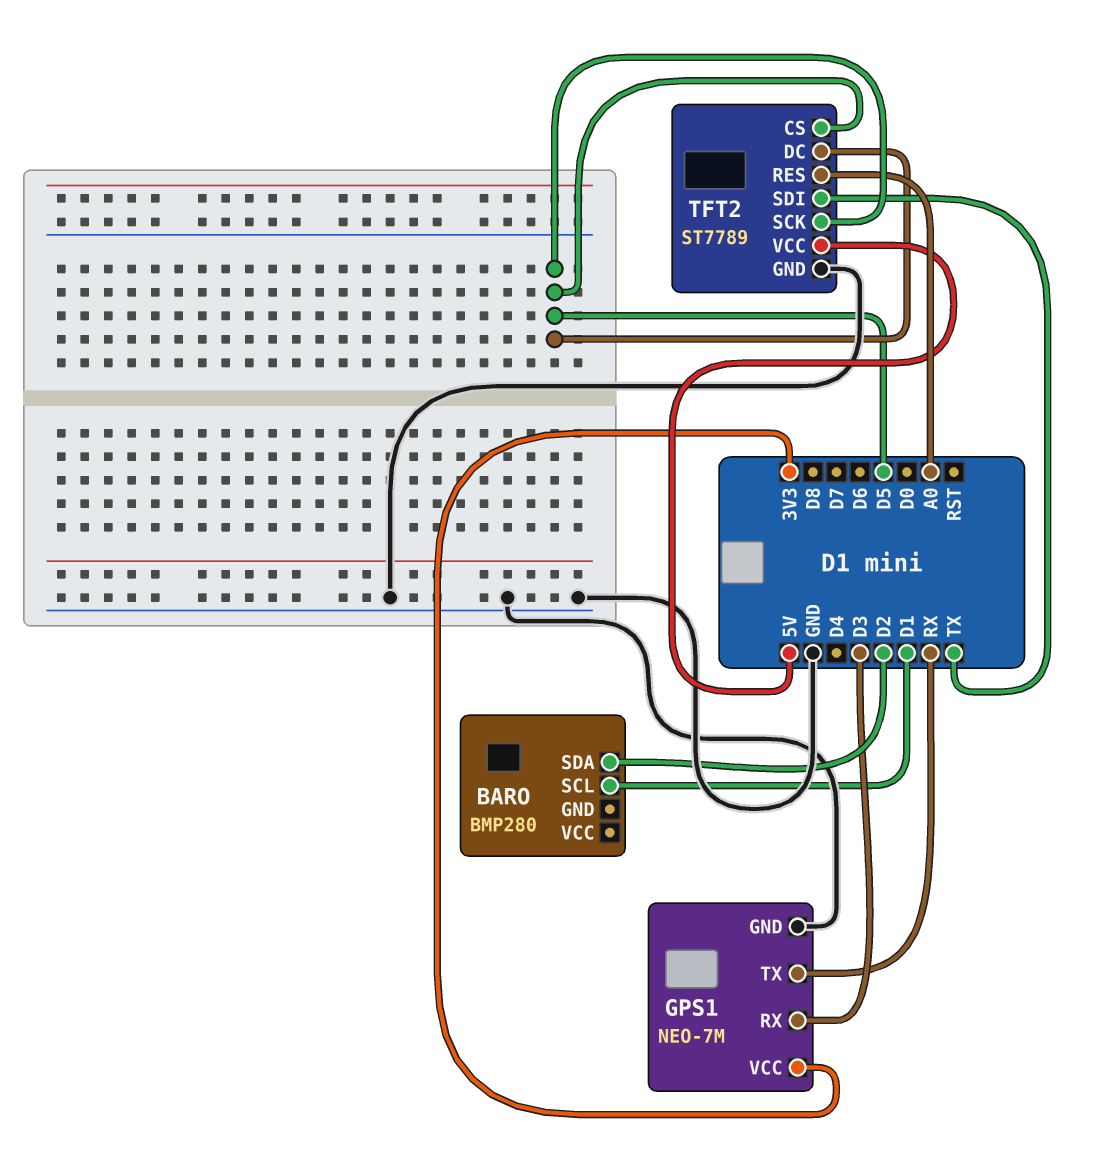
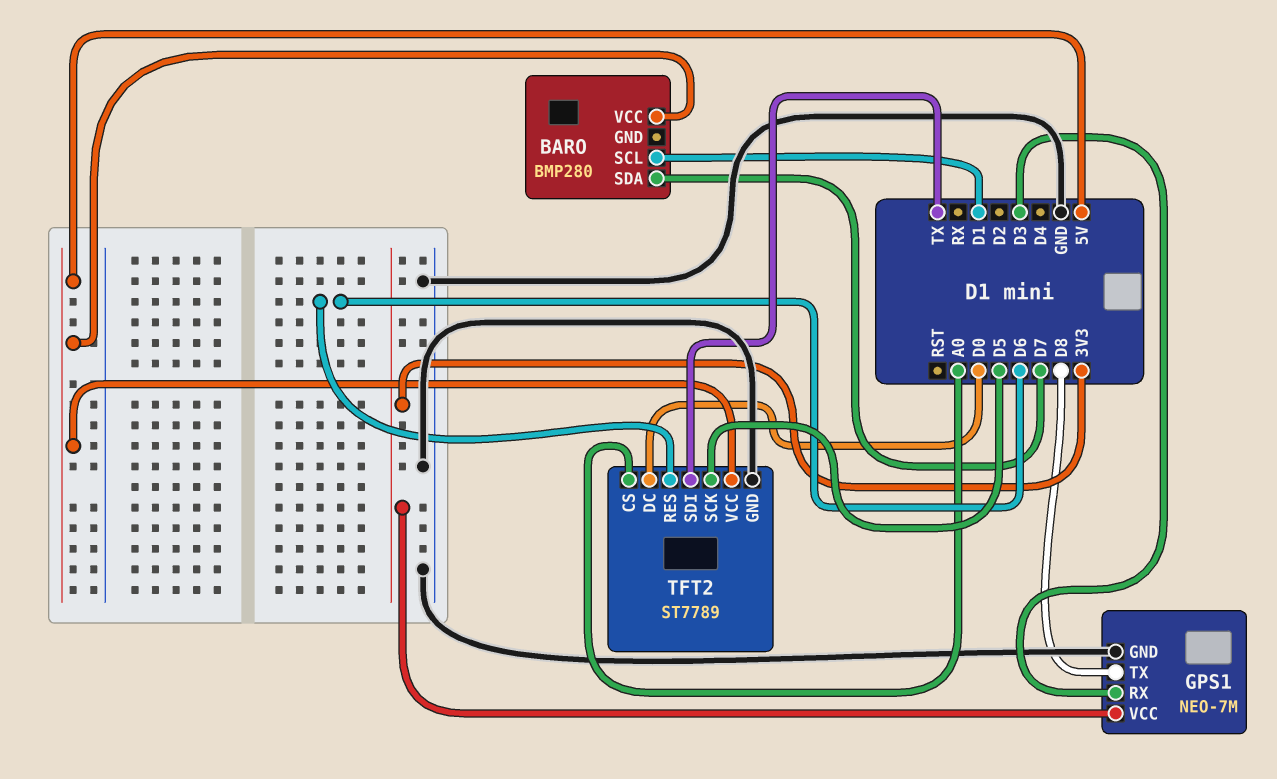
BARO pin SDA: D2 -> D7
BARO pin VCC: none -> 5V
GPS1 pin TX: RX -> D8
TFT2 pin CS: D5 -> A0
TFT2 pin DC: D5 -> D0
TFT2 pin RES: A0 -> D6

